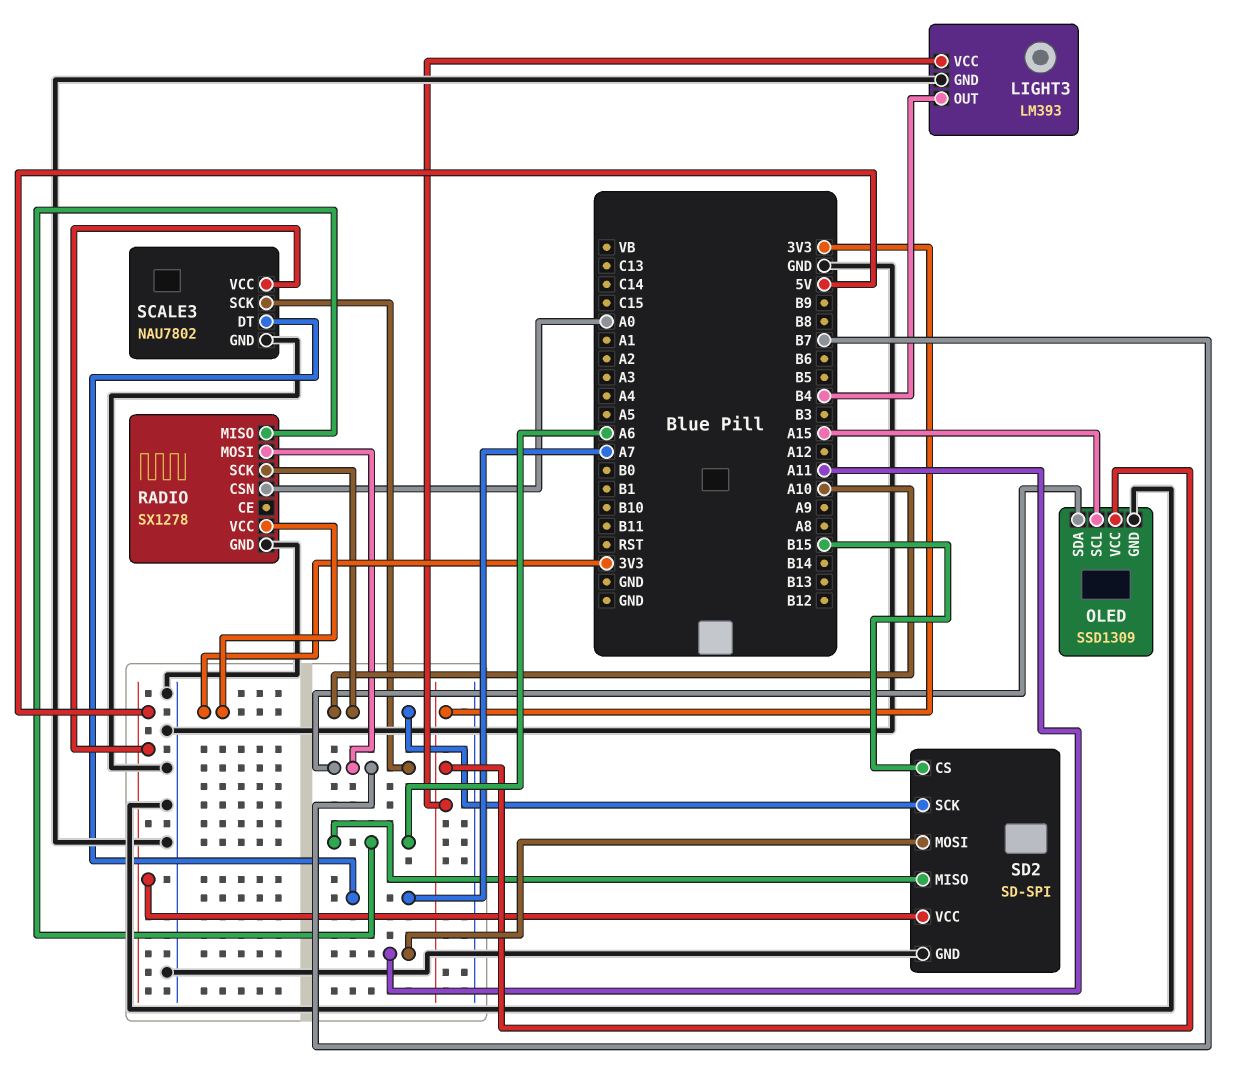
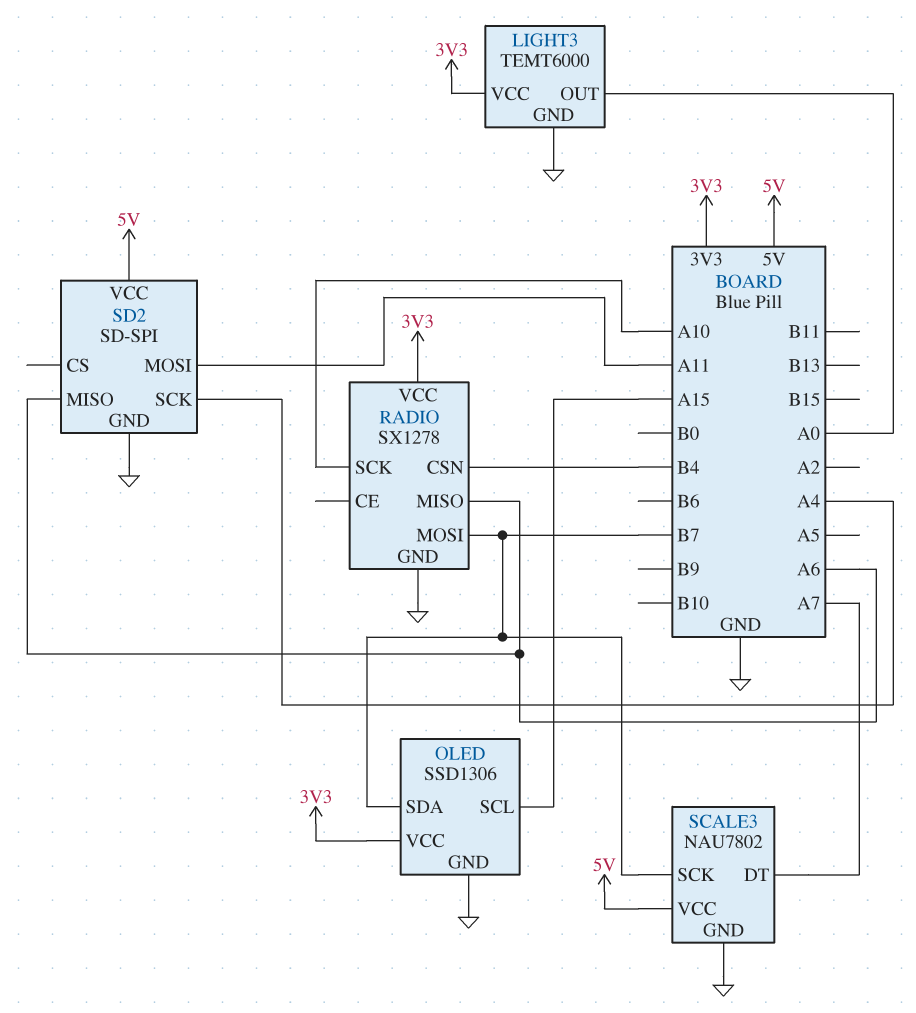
LIGHT3: LM393 -> TEMT6000
LIGHT3 pin OUT: B4 -> A0
OLED: SSD1309 -> SSD1306
RADIO pin CSN: A0 -> B4
SD2 pin CS: B15 -> none
SD2 pin SCK: A10 -> A4

